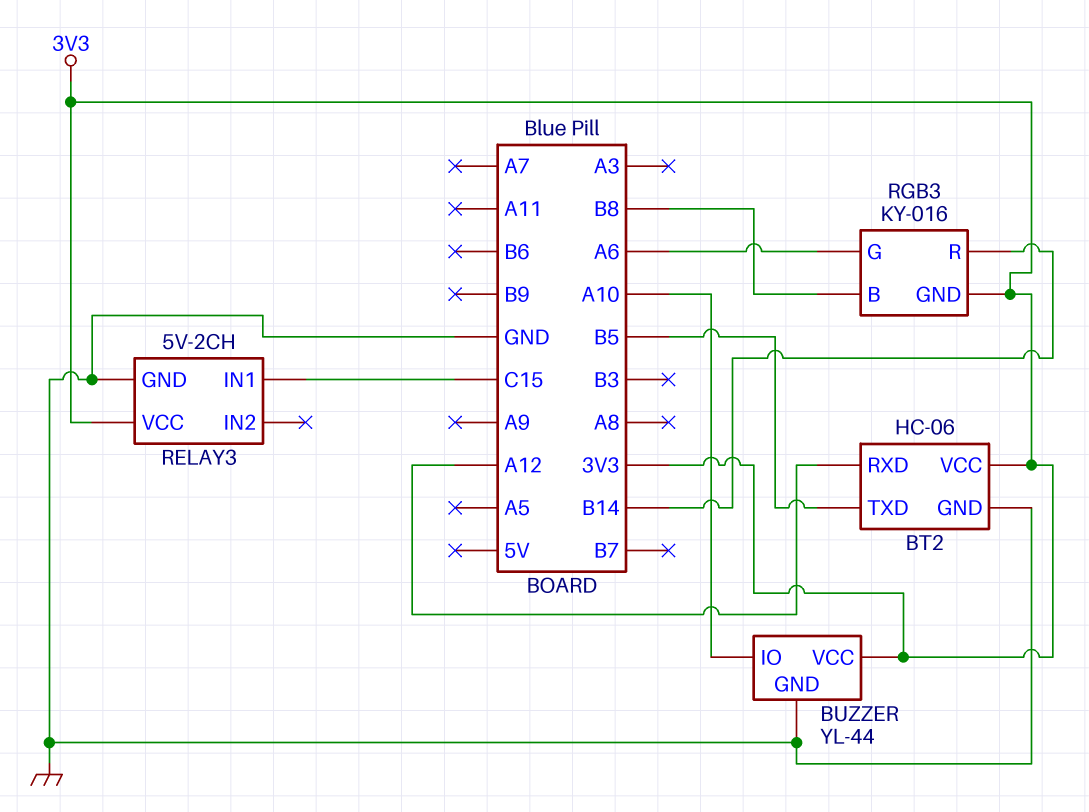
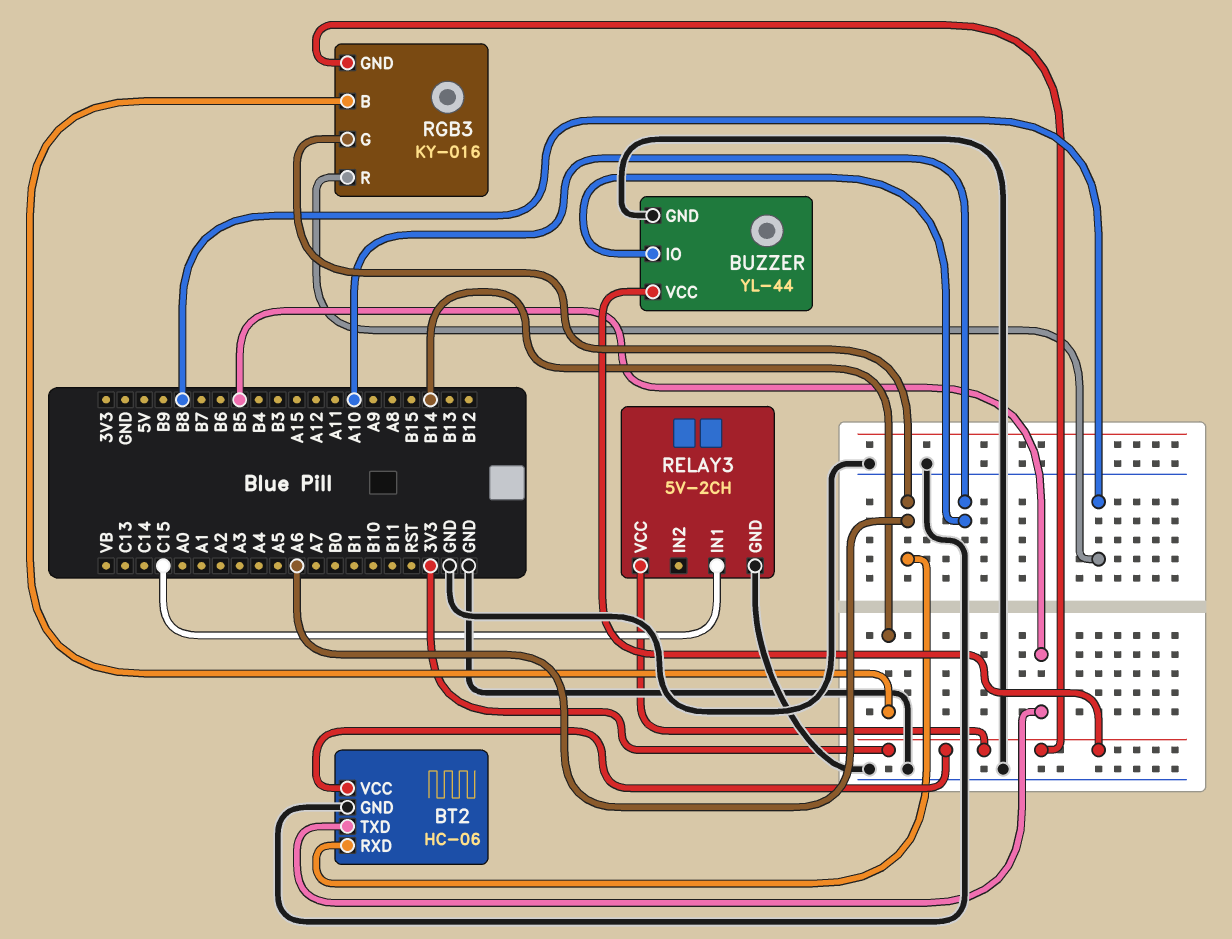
BT2 pin RXD: A12 -> A6
RGB3 pin B: B8 -> B14
RGB3 pin R: B14 -> B8

